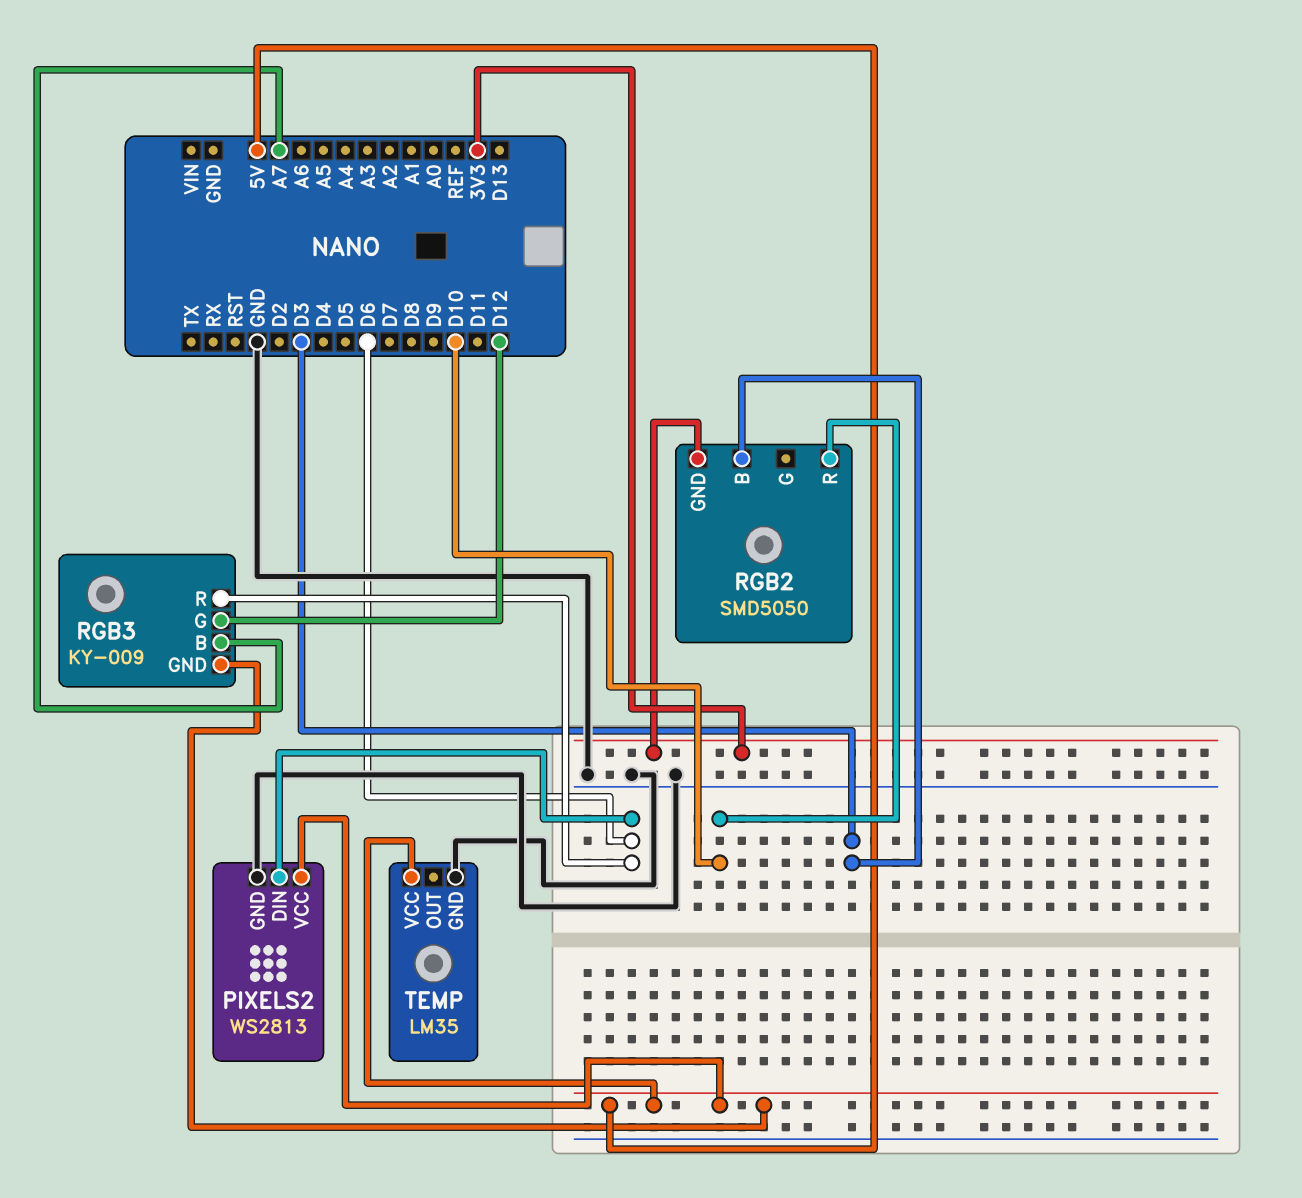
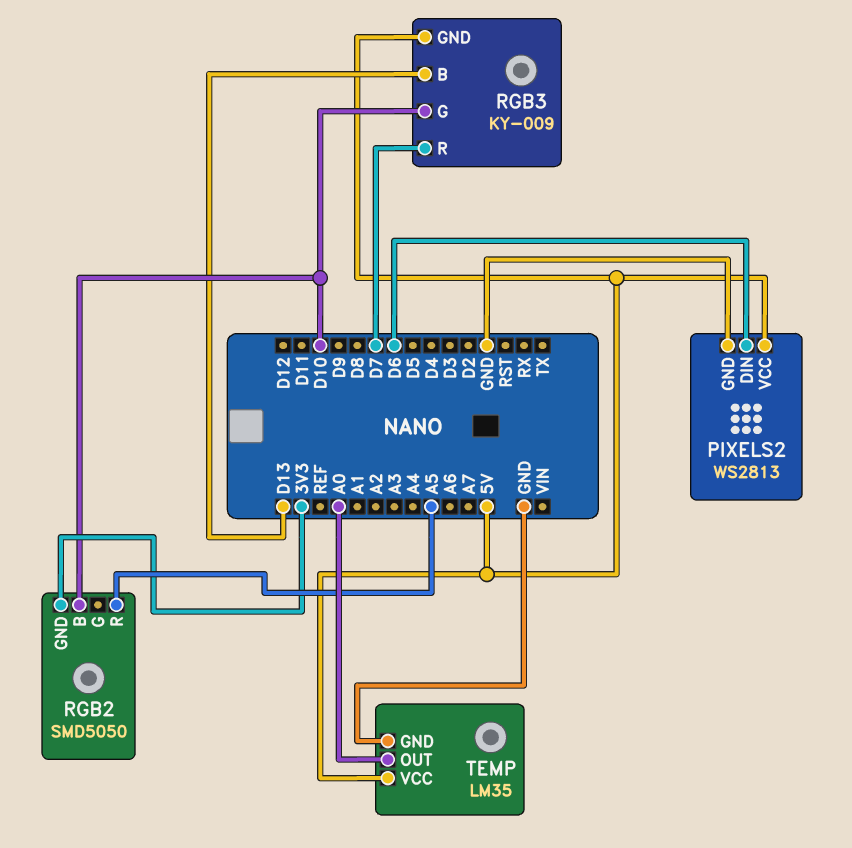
RGB2 pin B: D3 -> D10
RGB2 pin R: D10 -> A5
RGB3 pin B: A7 -> D13
RGB3 pin G: D12 -> D10
RGB3 pin R: D6 -> D7
TEMP pin OUT: none -> A0

